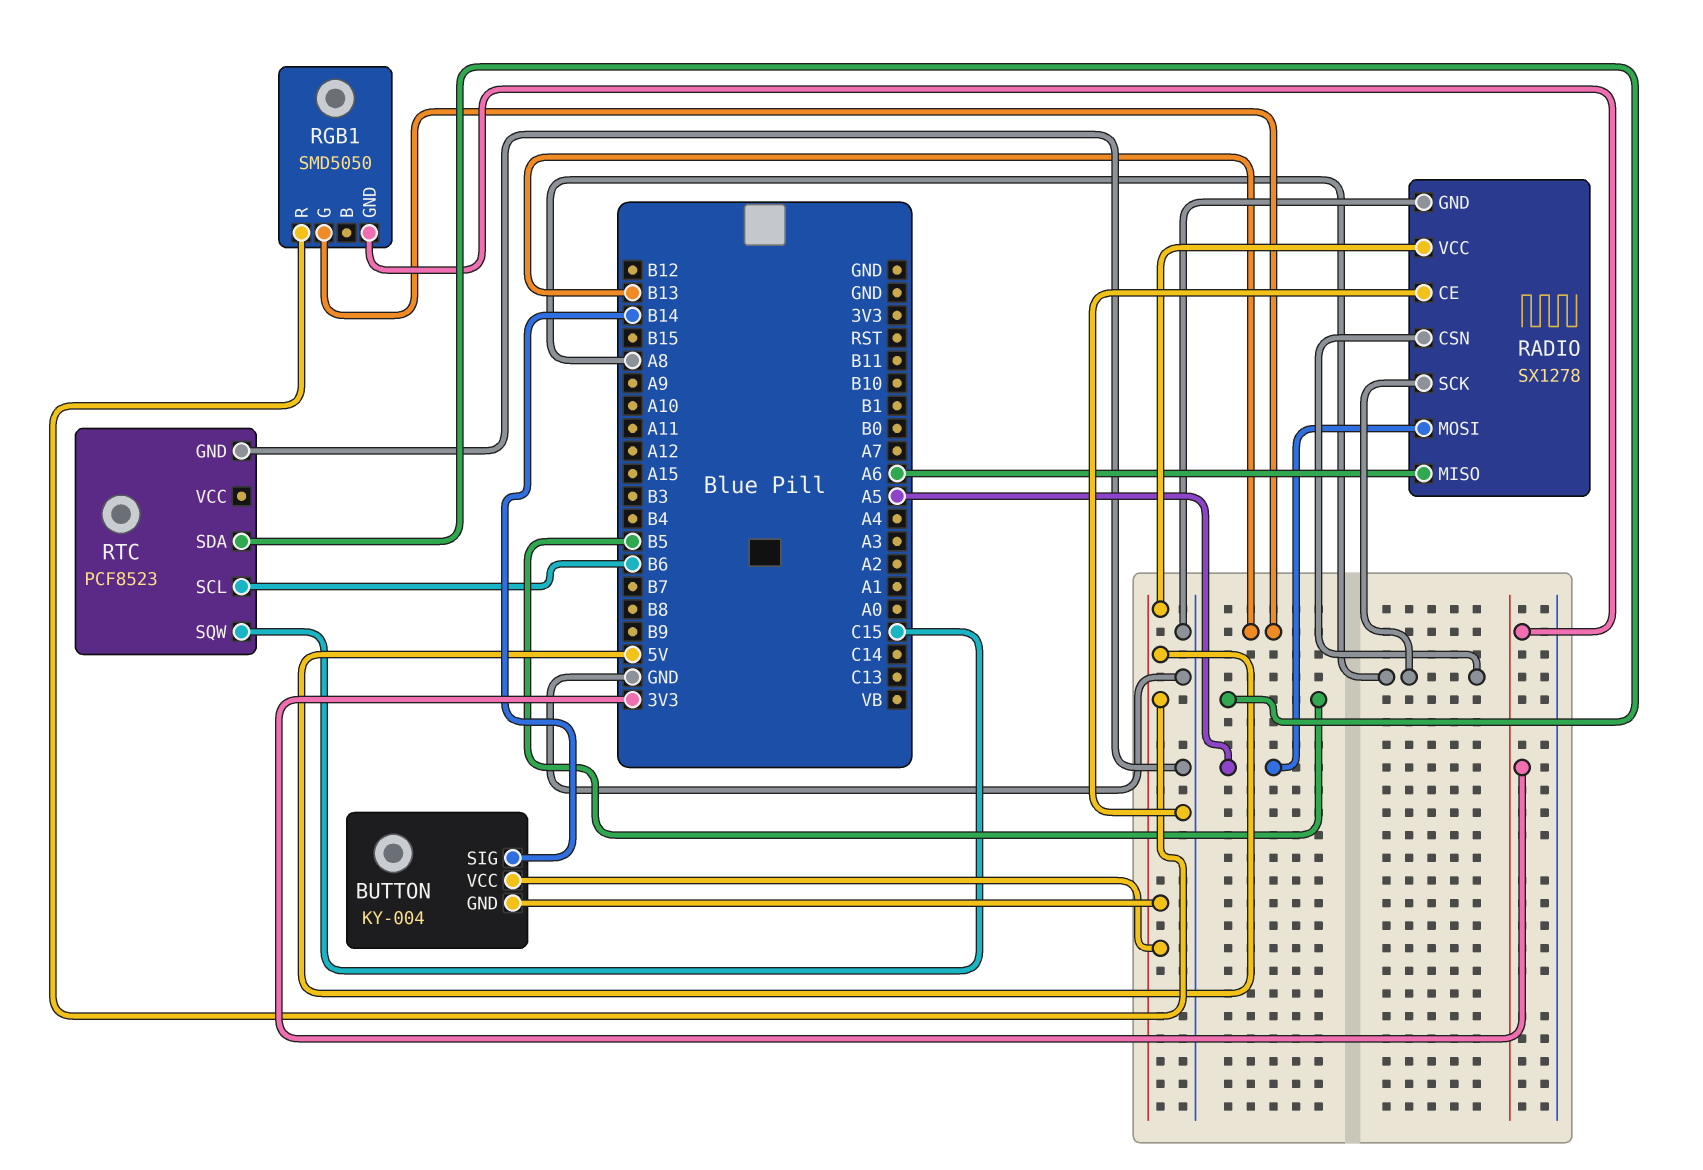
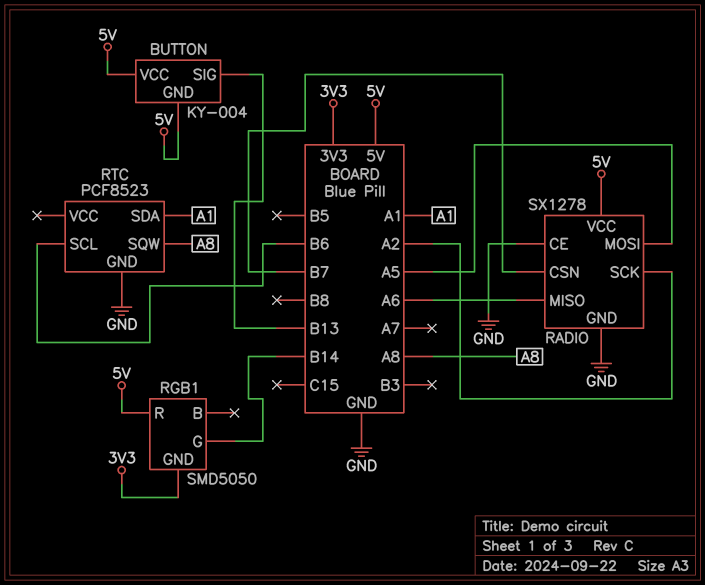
BUTTON pin SIG: B14 -> B13
RADIO pin CSN: A8 -> B7
RADIO pin SCK: A8 -> A2
RGB1 pin G: B13 -> B14
RTC pin SDA: B5 -> A1
RTC pin SQW: C15 -> A8

